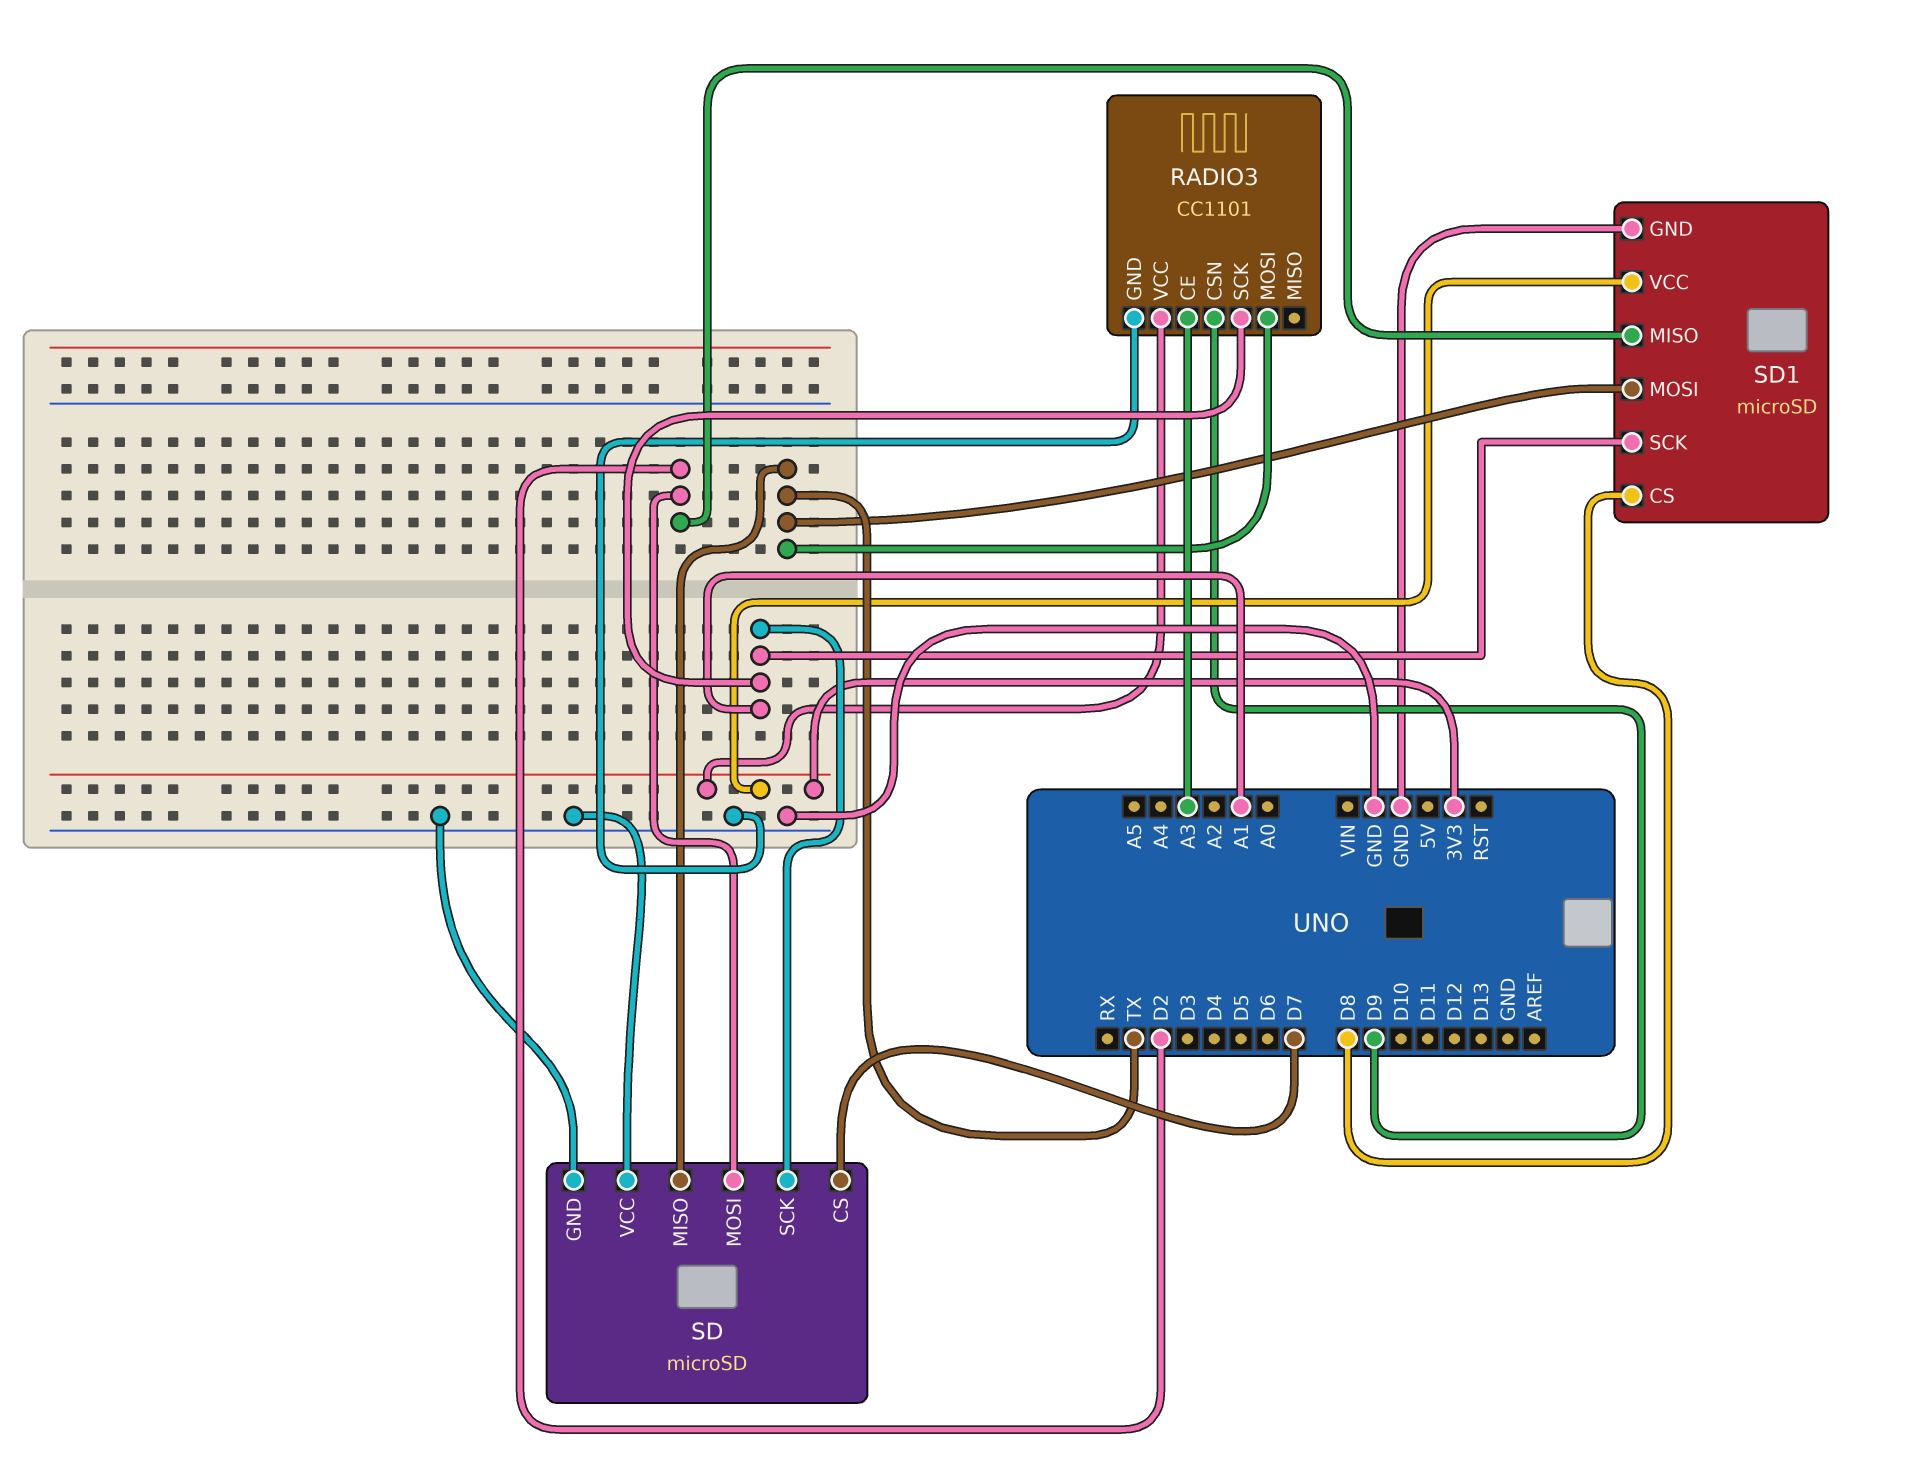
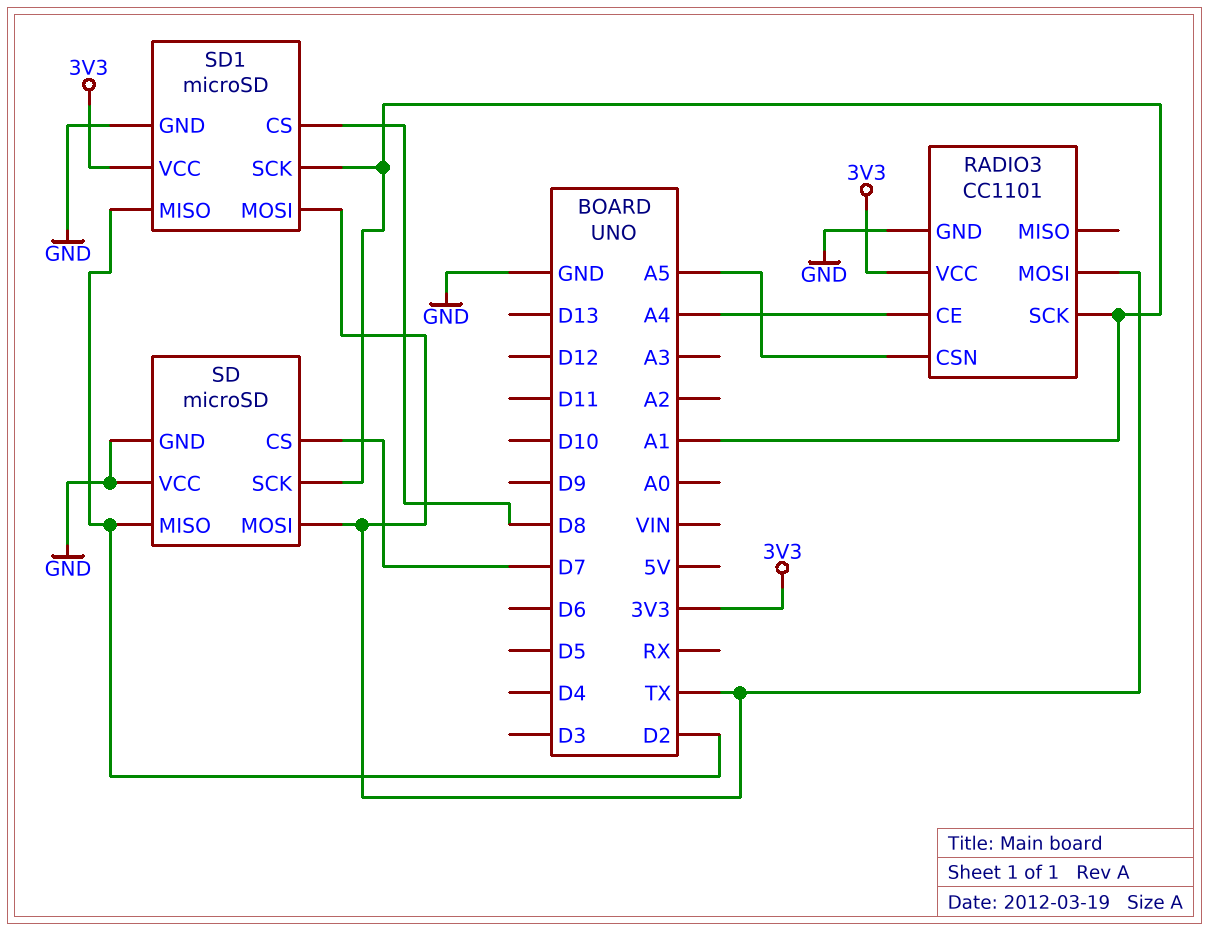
RADIO3 pin CE: A3 -> A4
RADIO3 pin CSN: D9 -> A5
SD pin MISO: TX -> D2
SD pin MOSI: D2 -> TX

